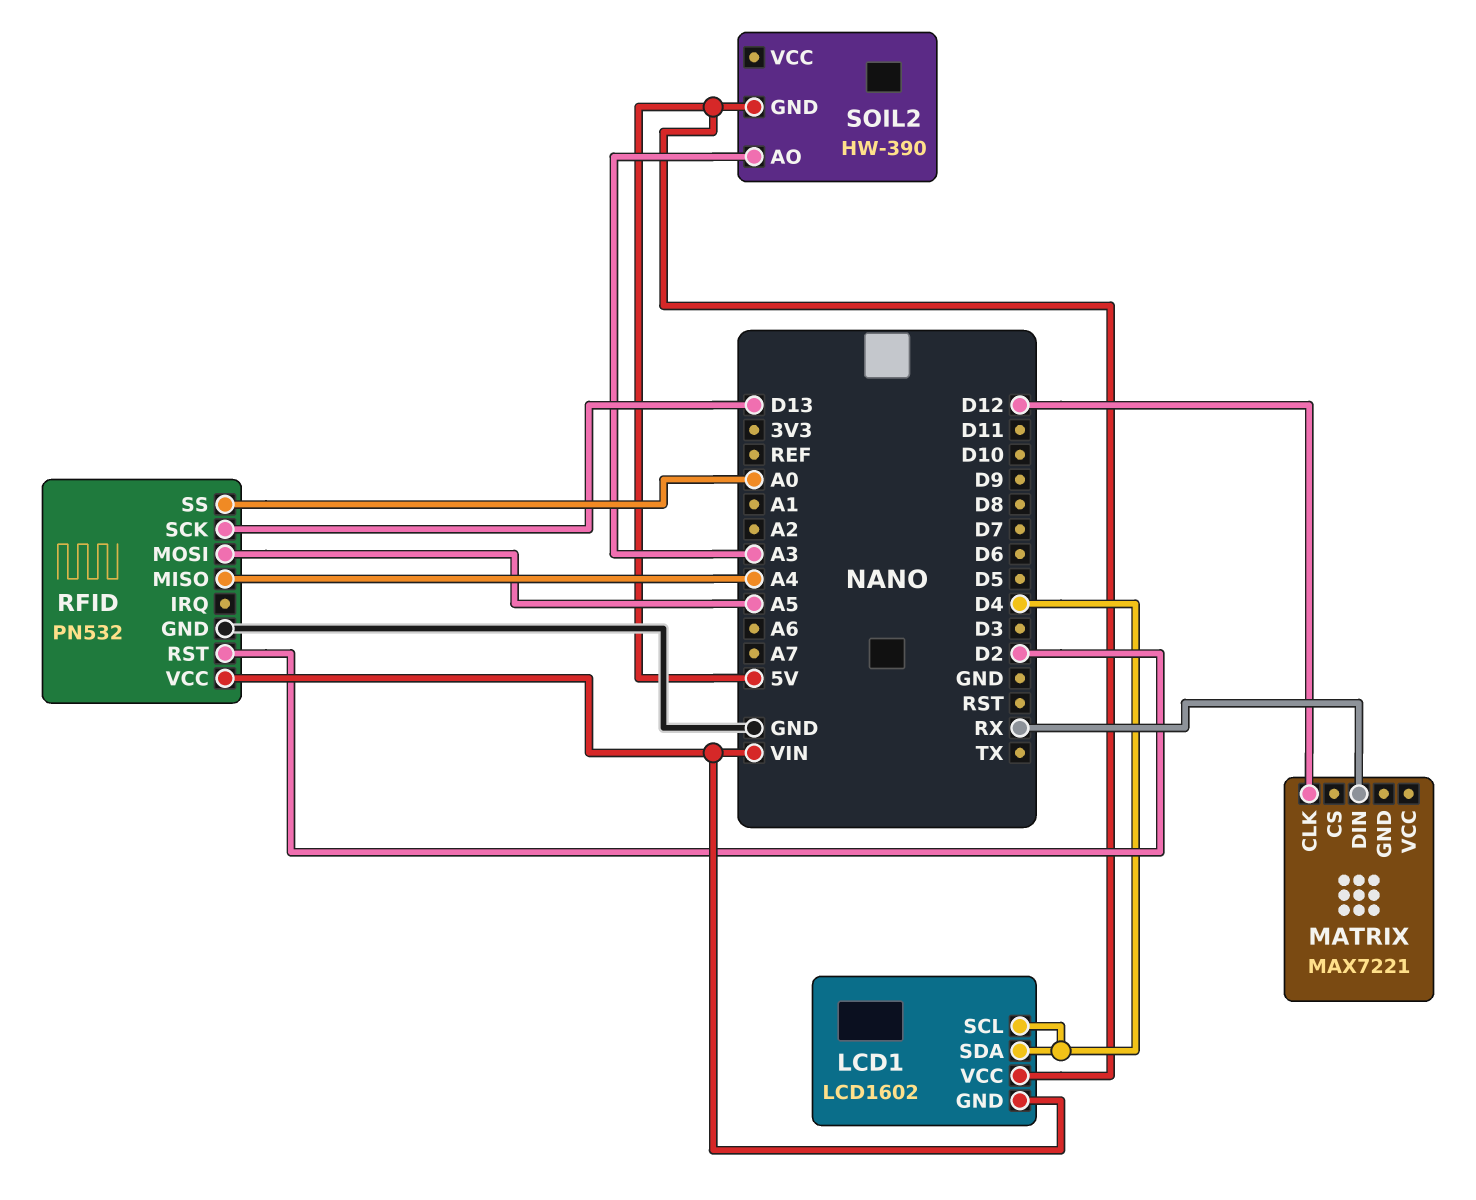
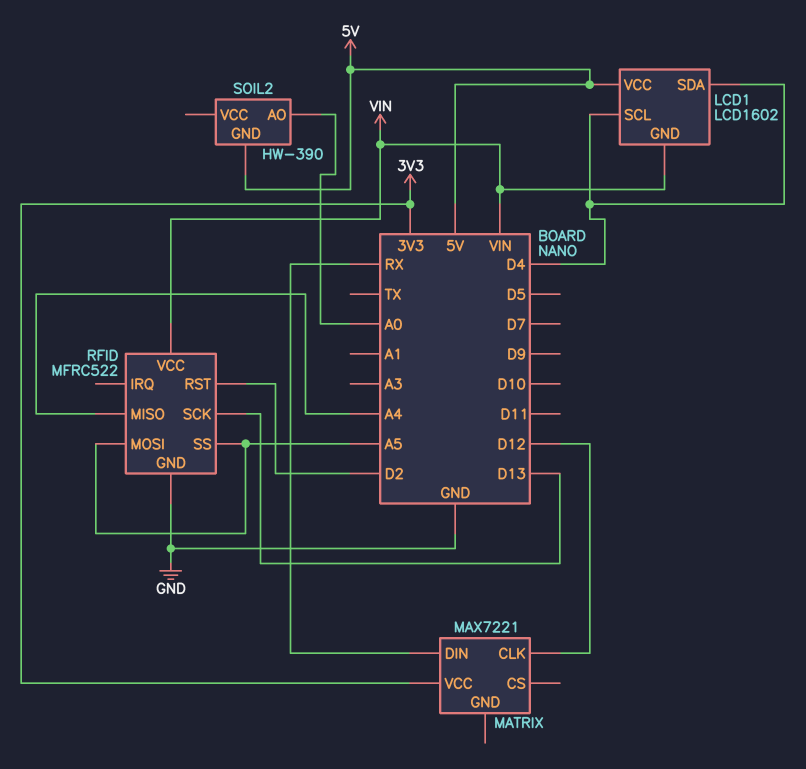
MATRIX pin VCC: none -> 3V3
RFID: PN532 -> MFRC522
RFID pin SS: A0 -> A5
SOIL2 pin AO: A3 -> A0

